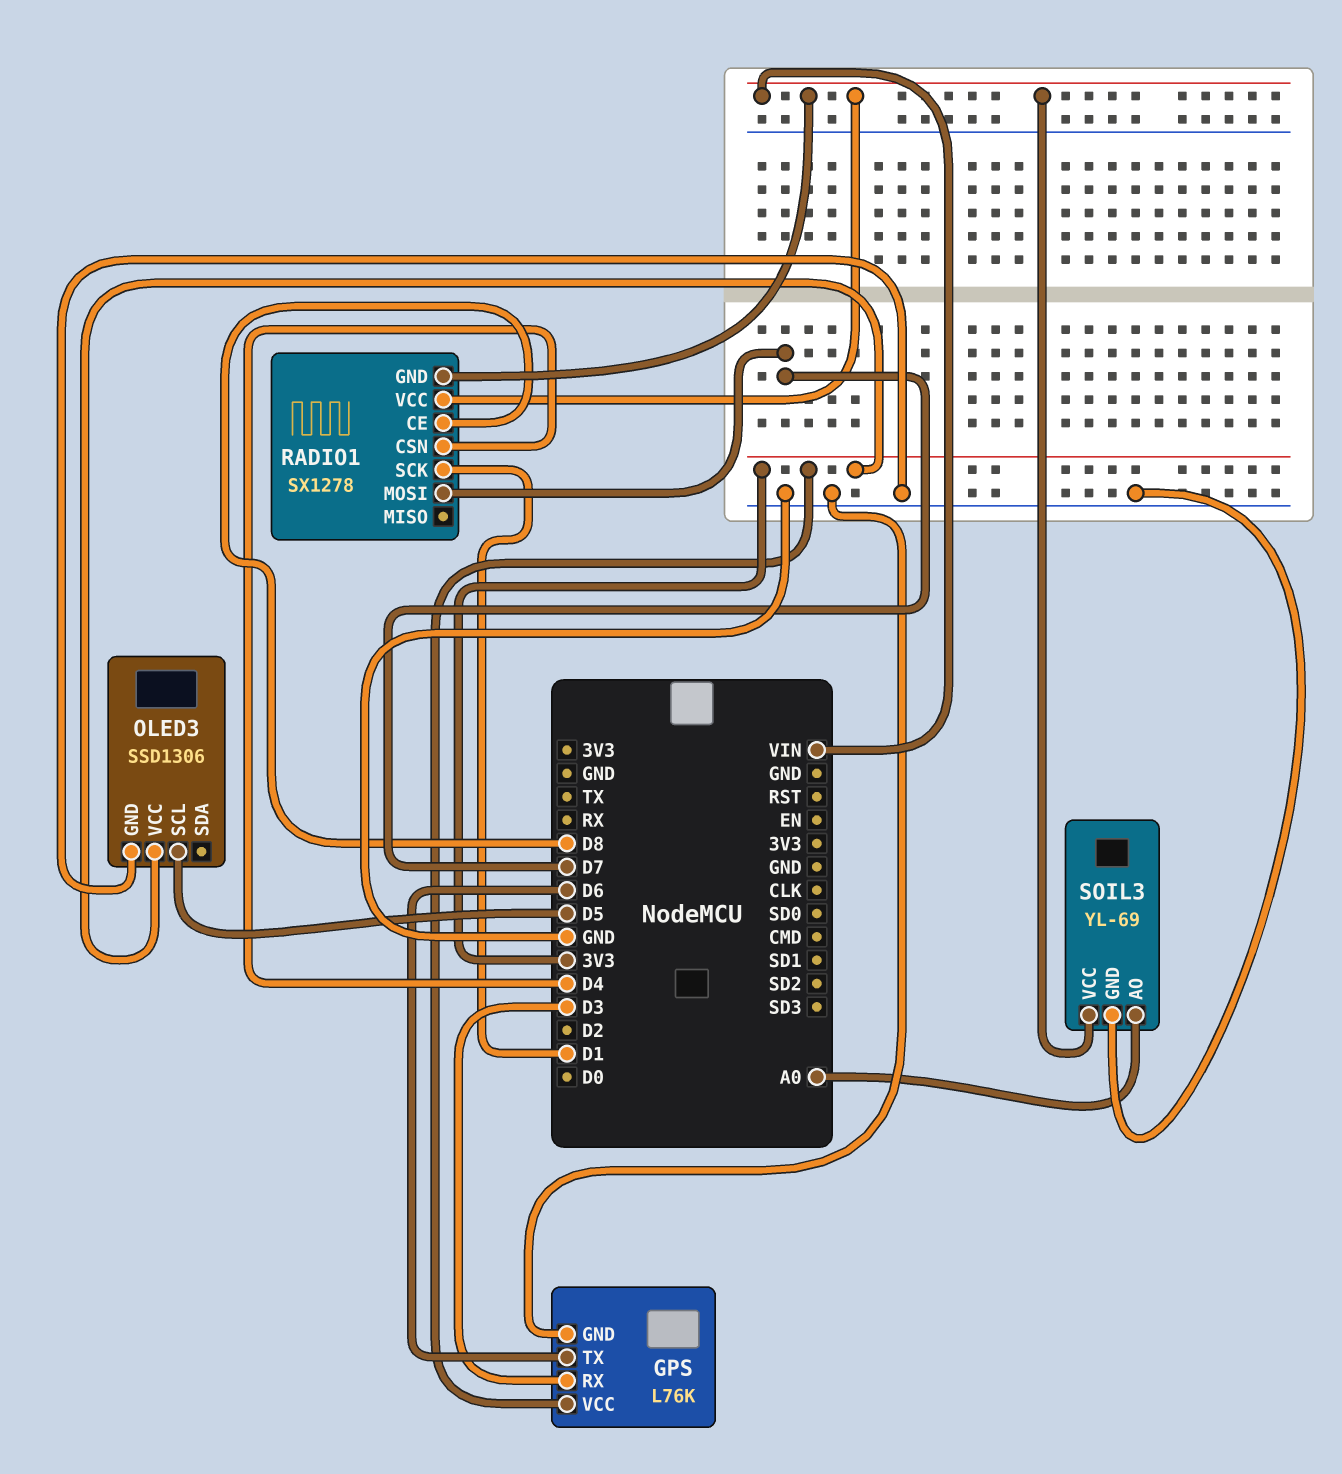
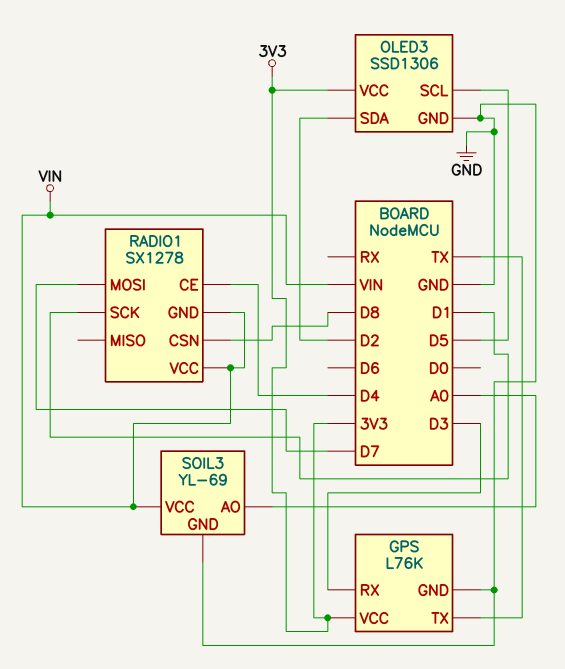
GPS pin TX: D6 -> TX
OLED3 pin SDA: none -> D2
RADIO1 pin CE: D8 -> D4
RADIO1 pin CSN: D4 -> D8

